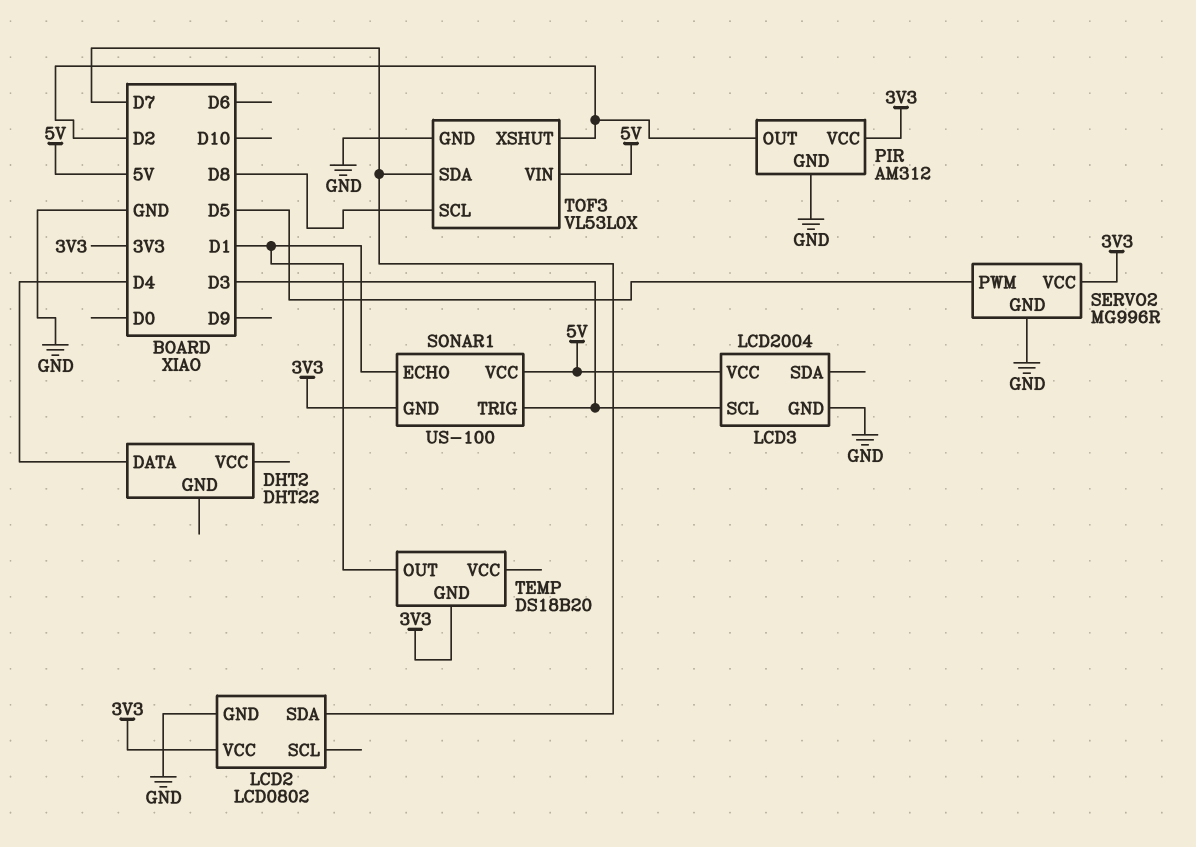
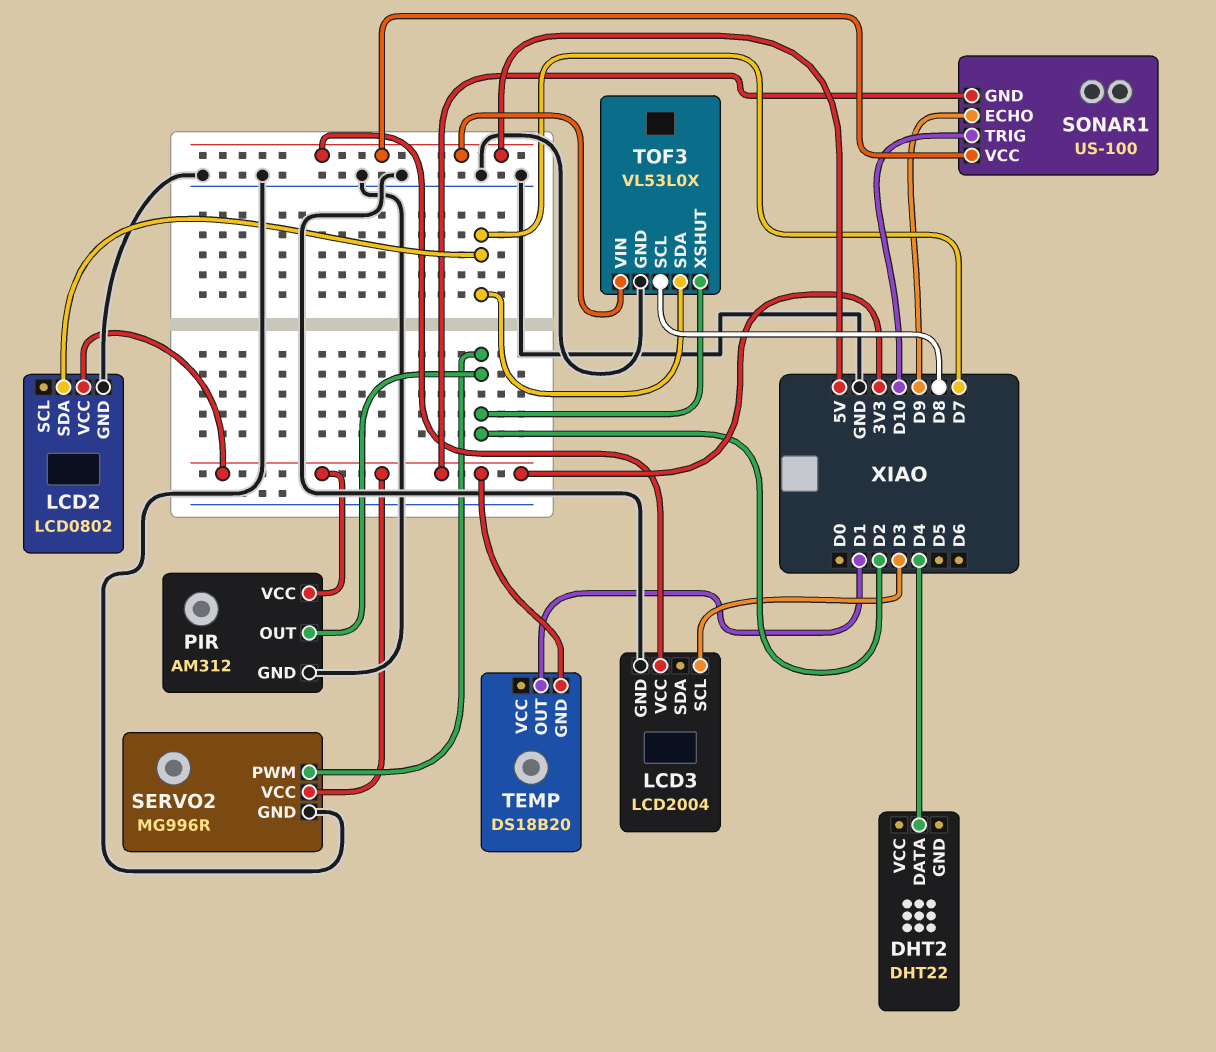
SERVO2 pin PWM: D5 -> D2
SONAR1 pin ECHO: D1 -> D9
SONAR1 pin TRIG: D3 -> D10

